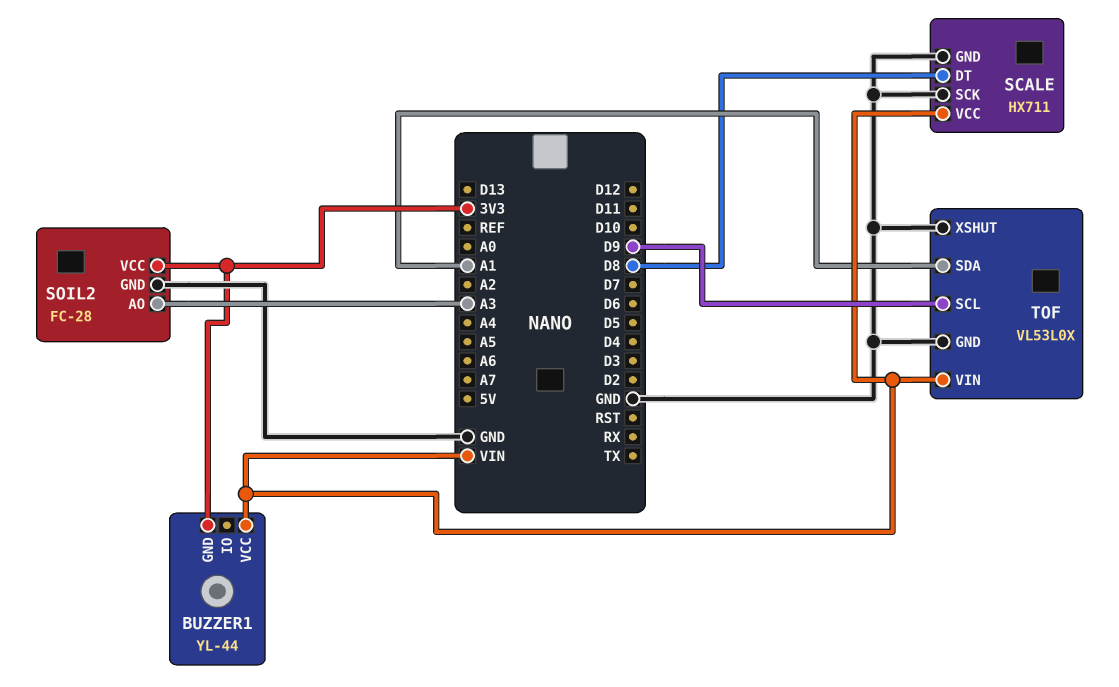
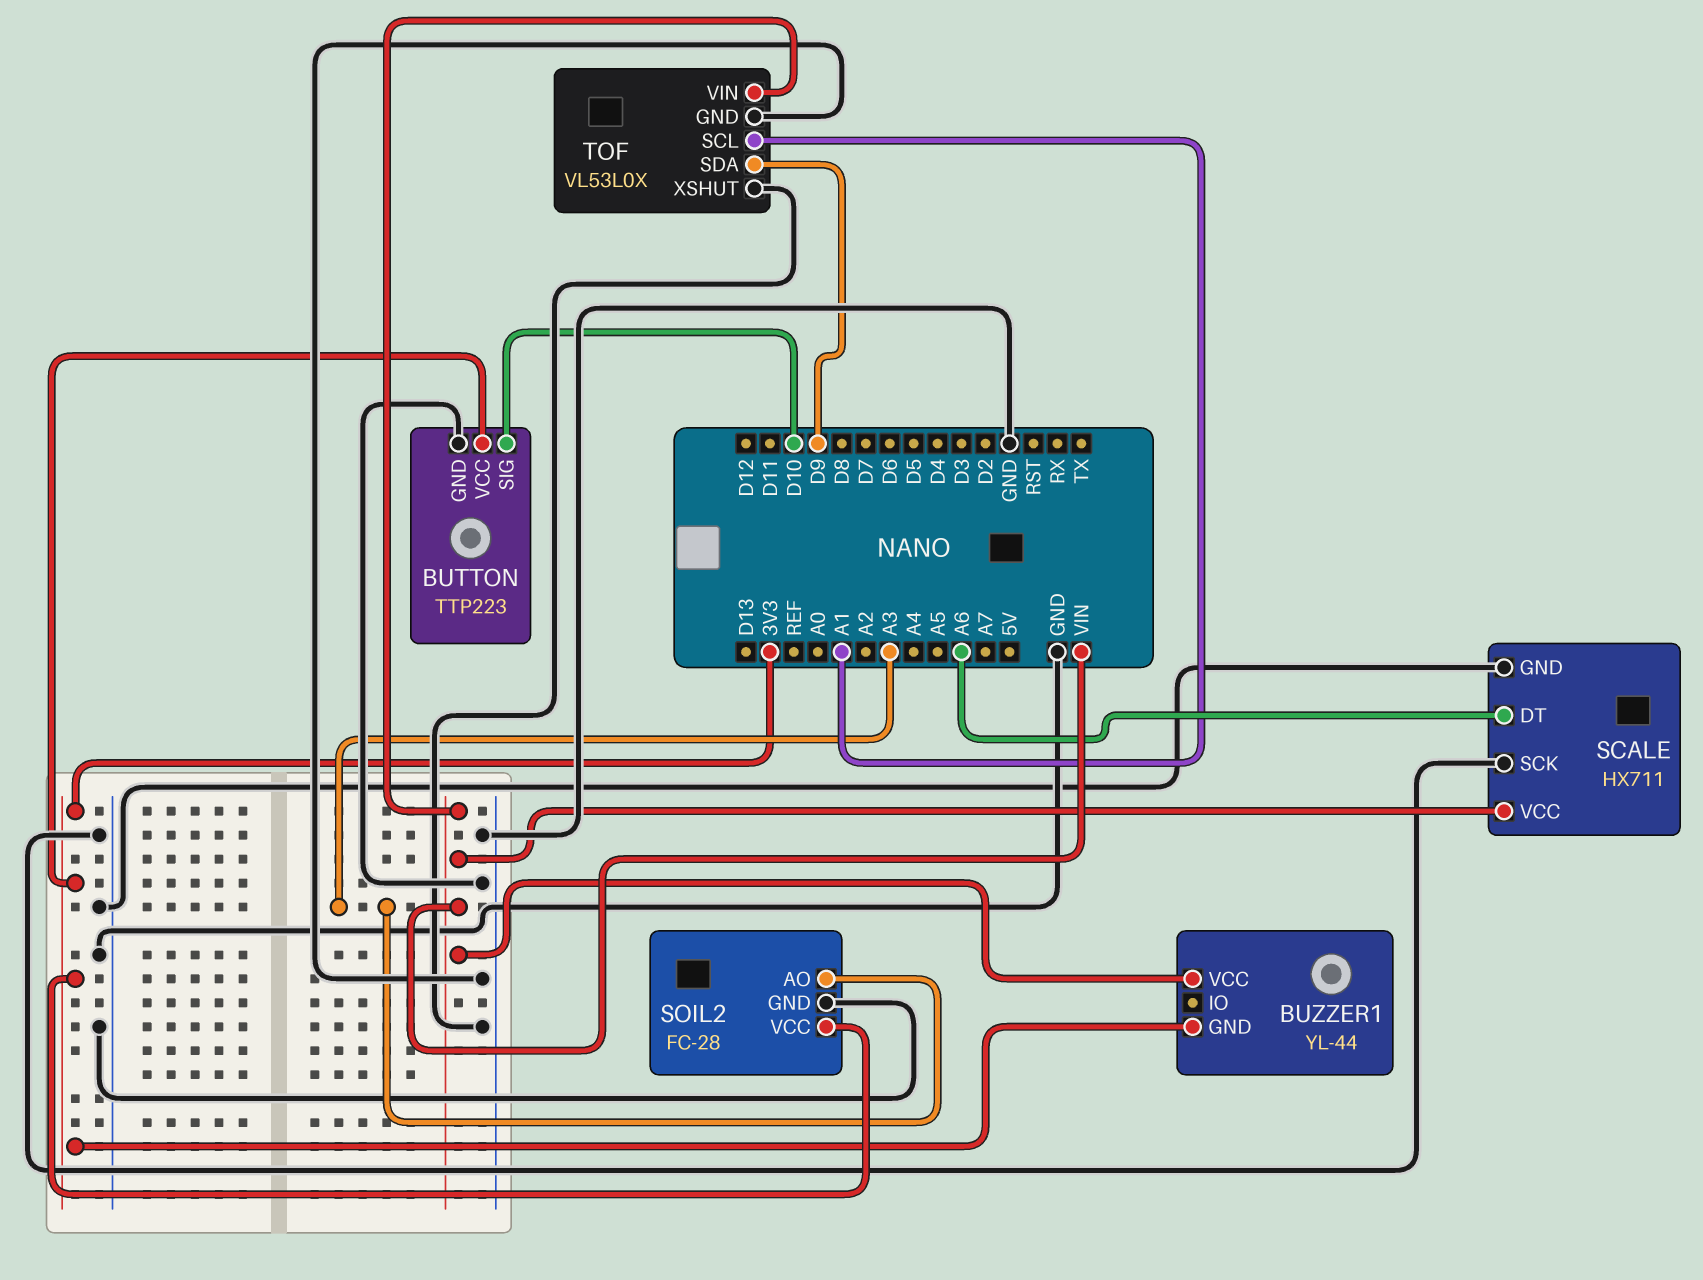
BUTTON: none -> TTP223
BUTTON pin GND: none -> GND
BUTTON pin SIG: none -> D10
BUTTON pin VCC: none -> 3V3
SCALE pin DT: D8 -> A6
TOF pin SCL: D9 -> A1
TOF pin SDA: A1 -> D9

